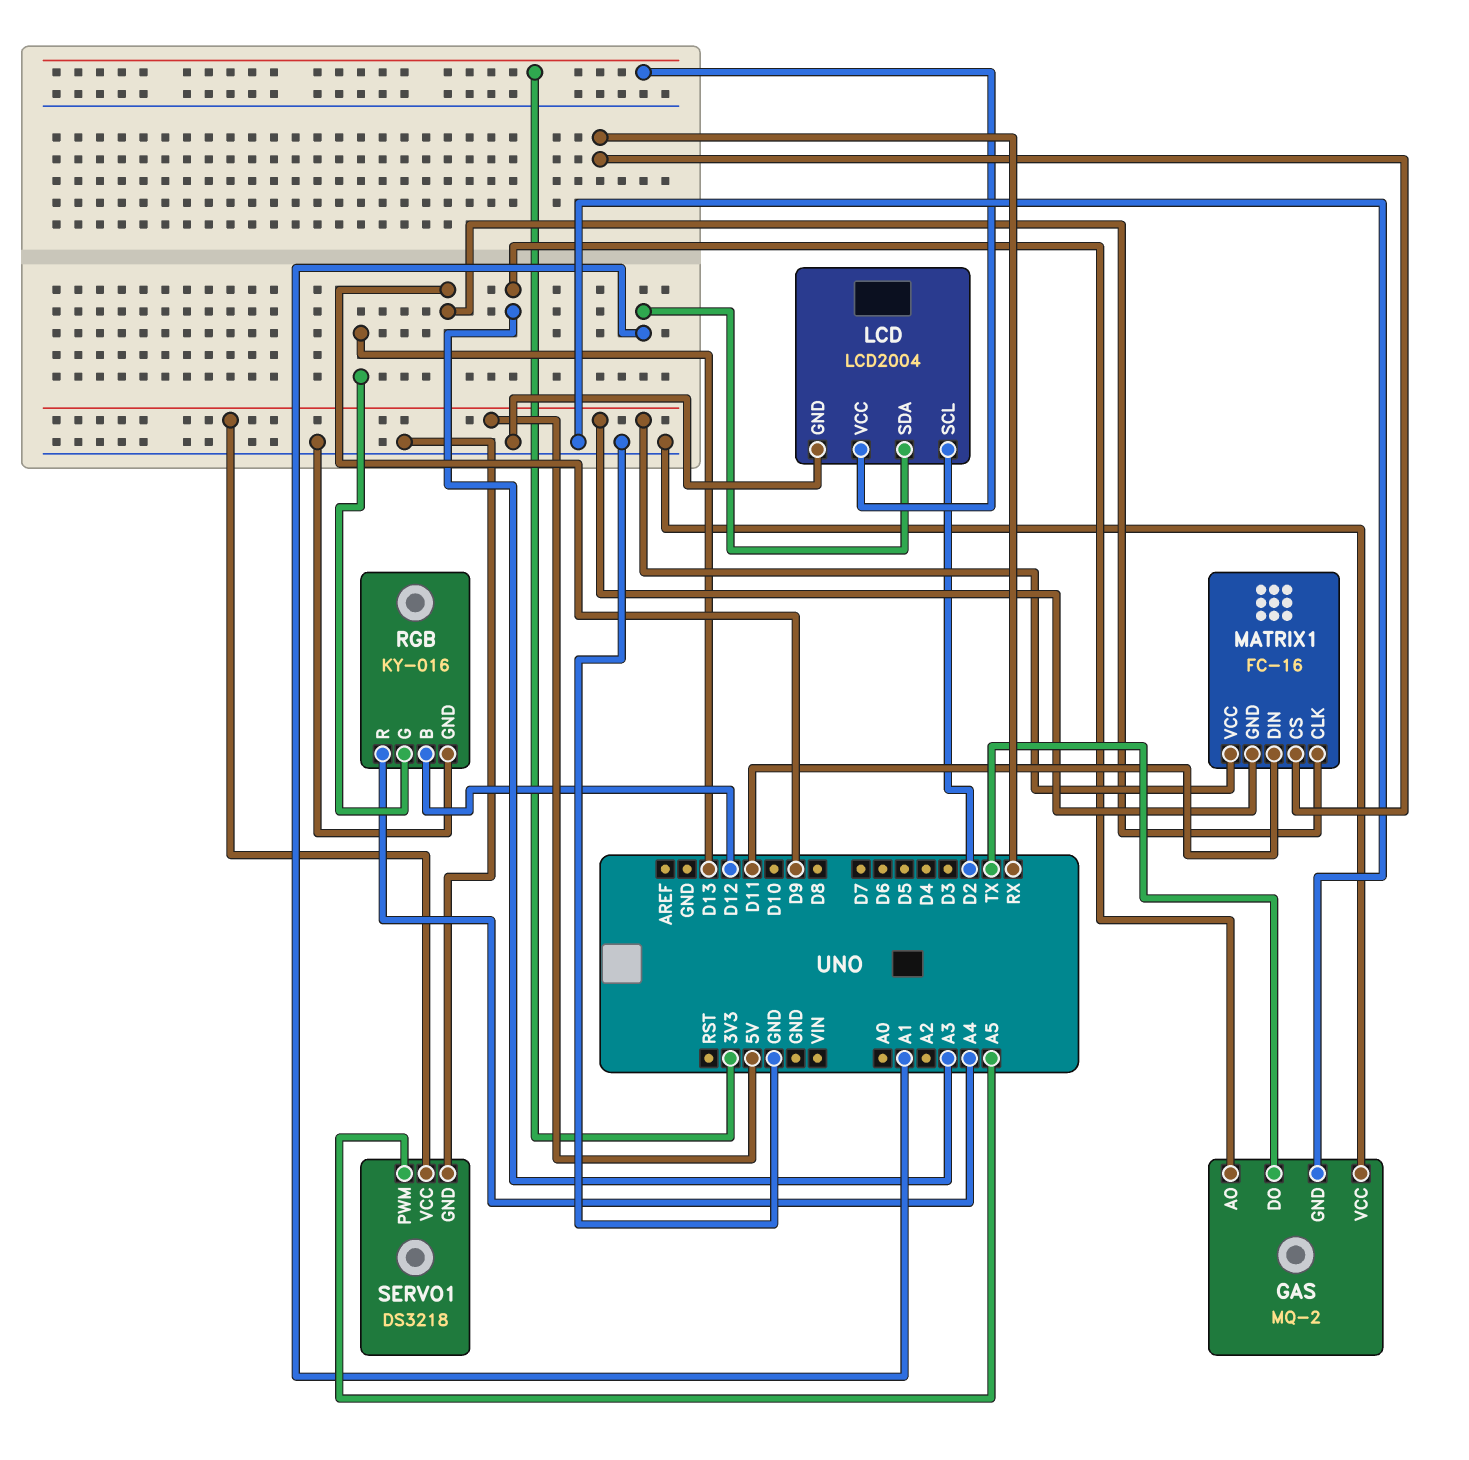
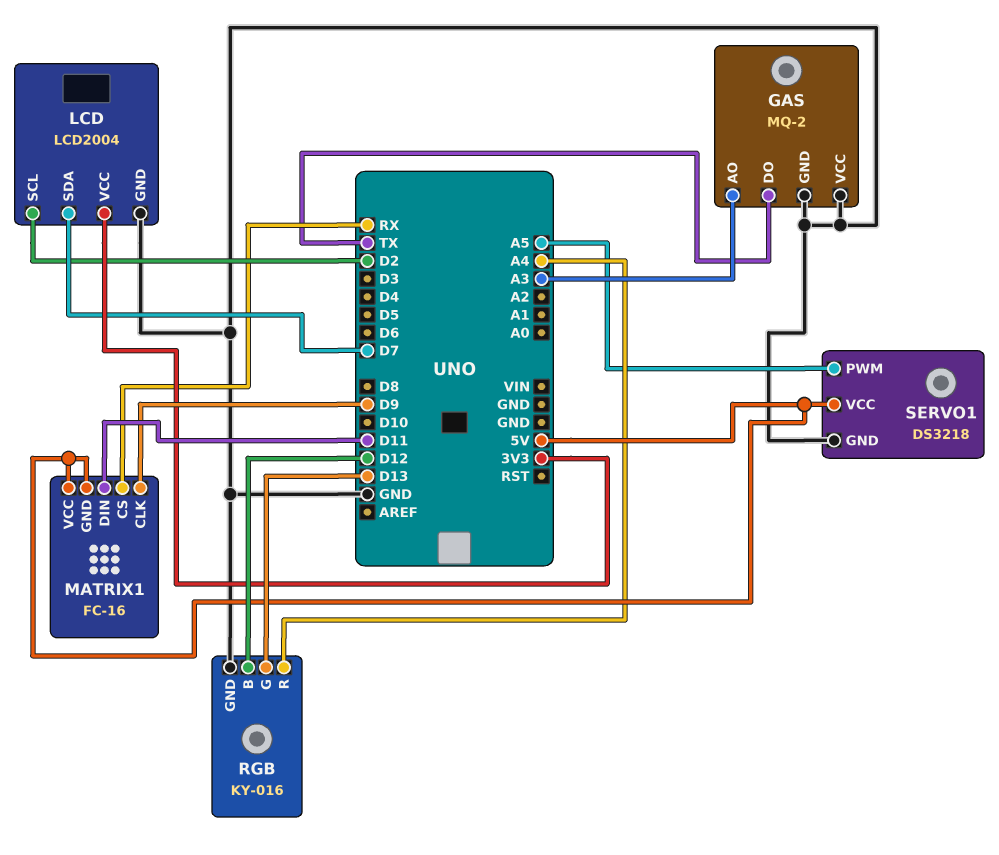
LCD pin SDA: A1 -> D7

